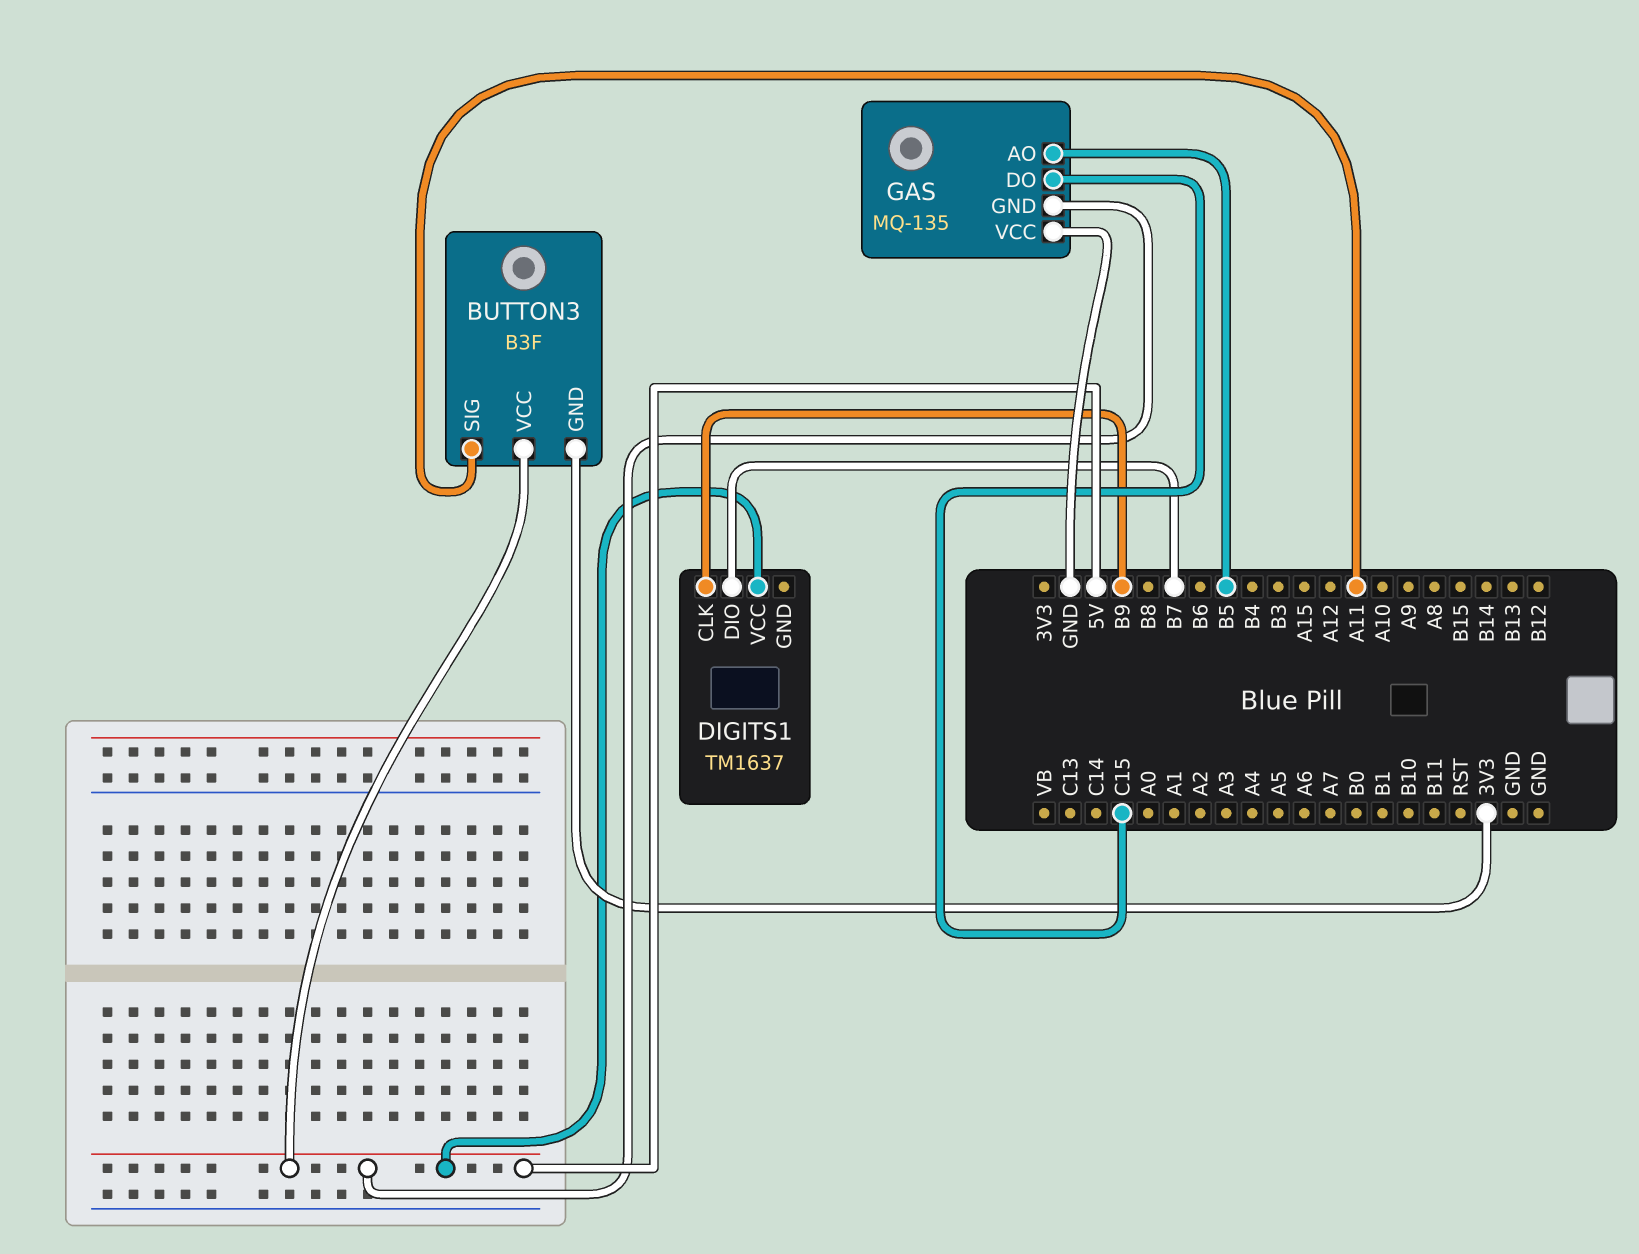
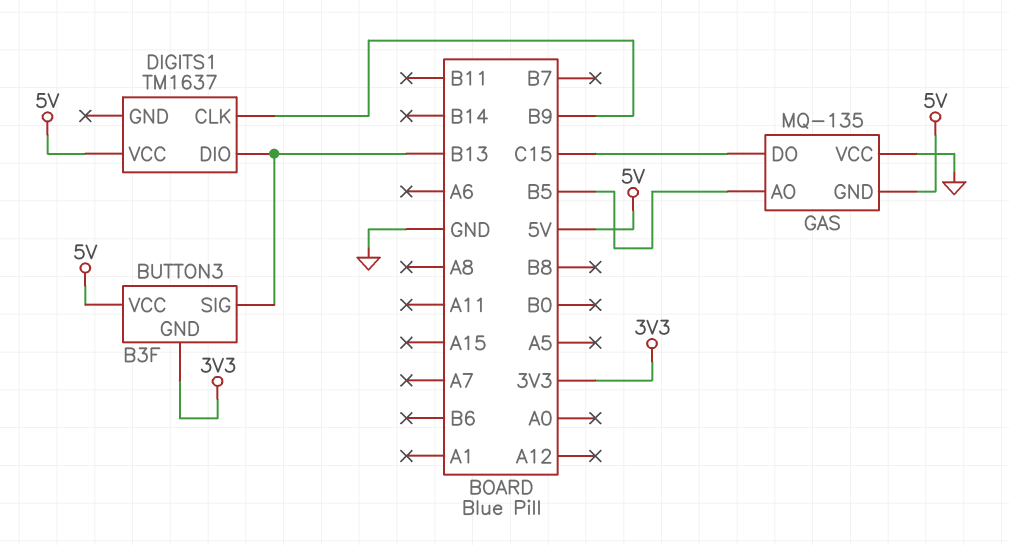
BUTTON3 pin SIG: A11 -> B13
DIGITS1 pin DIO: B7 -> B13

